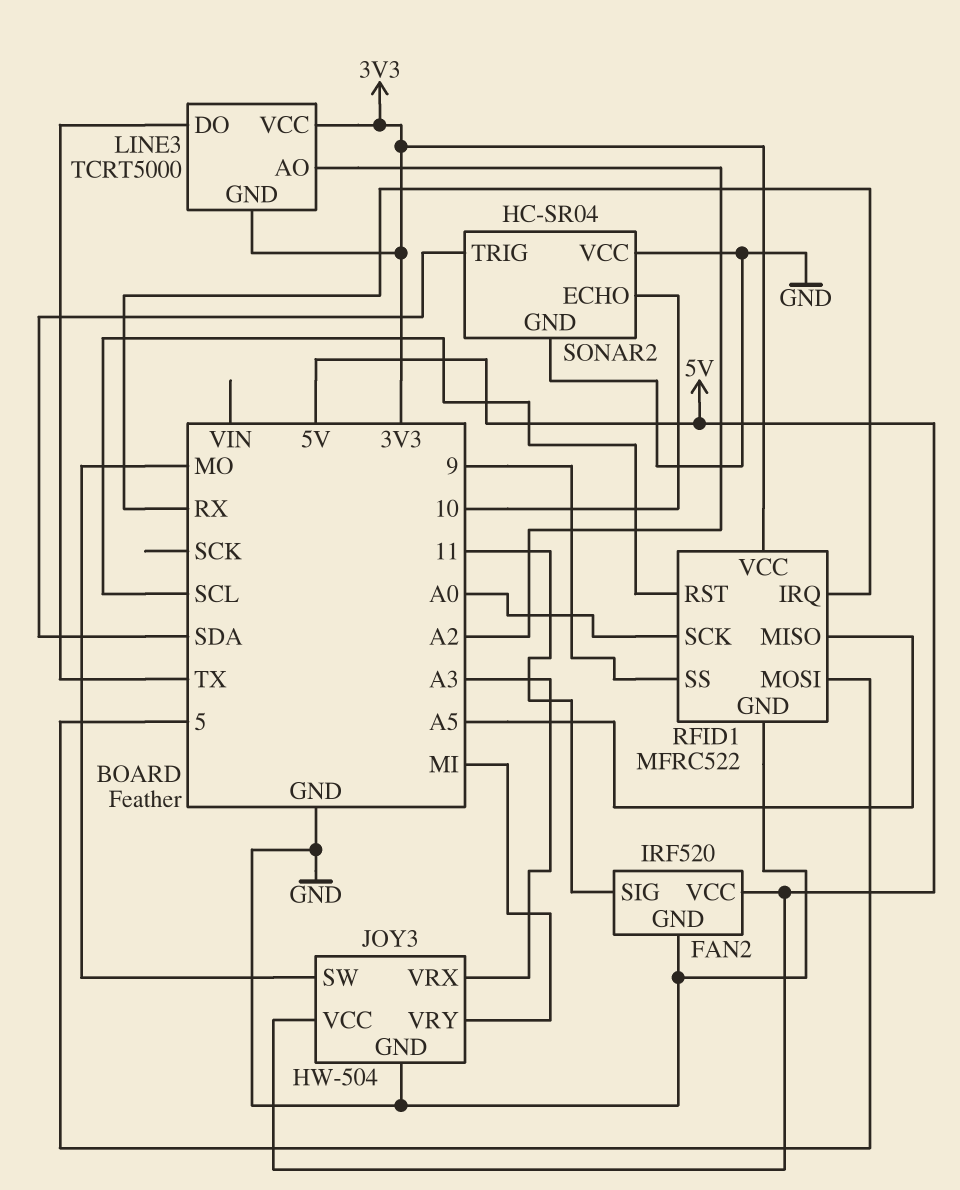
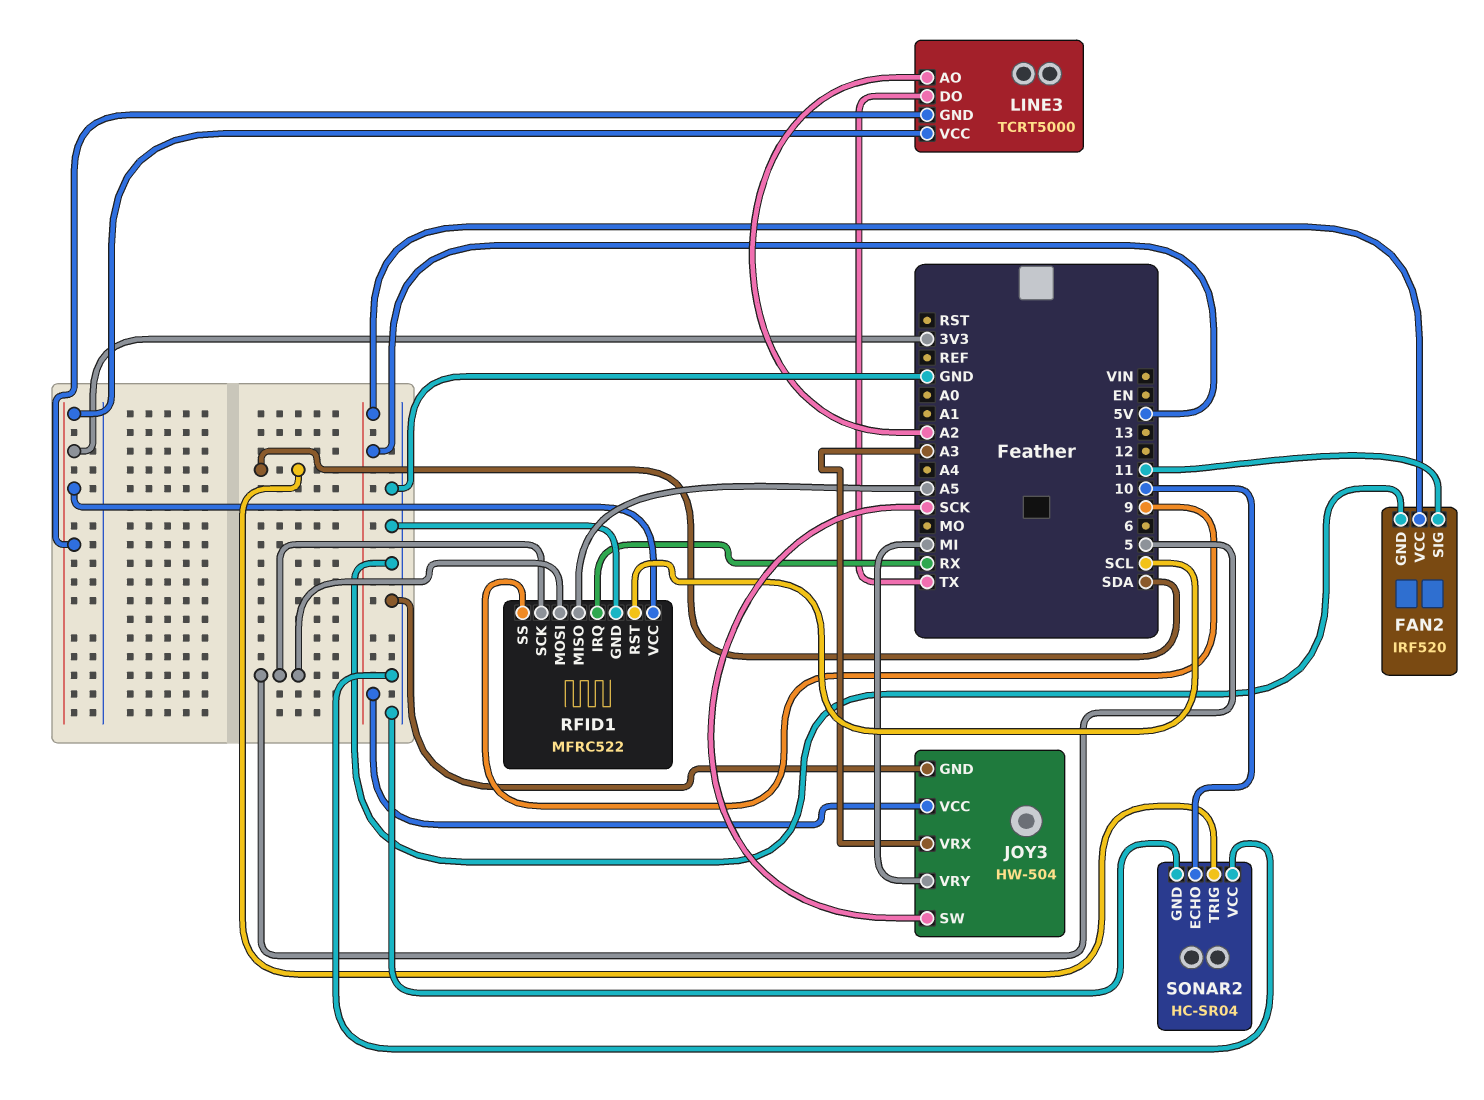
JOY3 pin SW: MO -> SCK
RFID1 pin SCK: A0 -> 5

